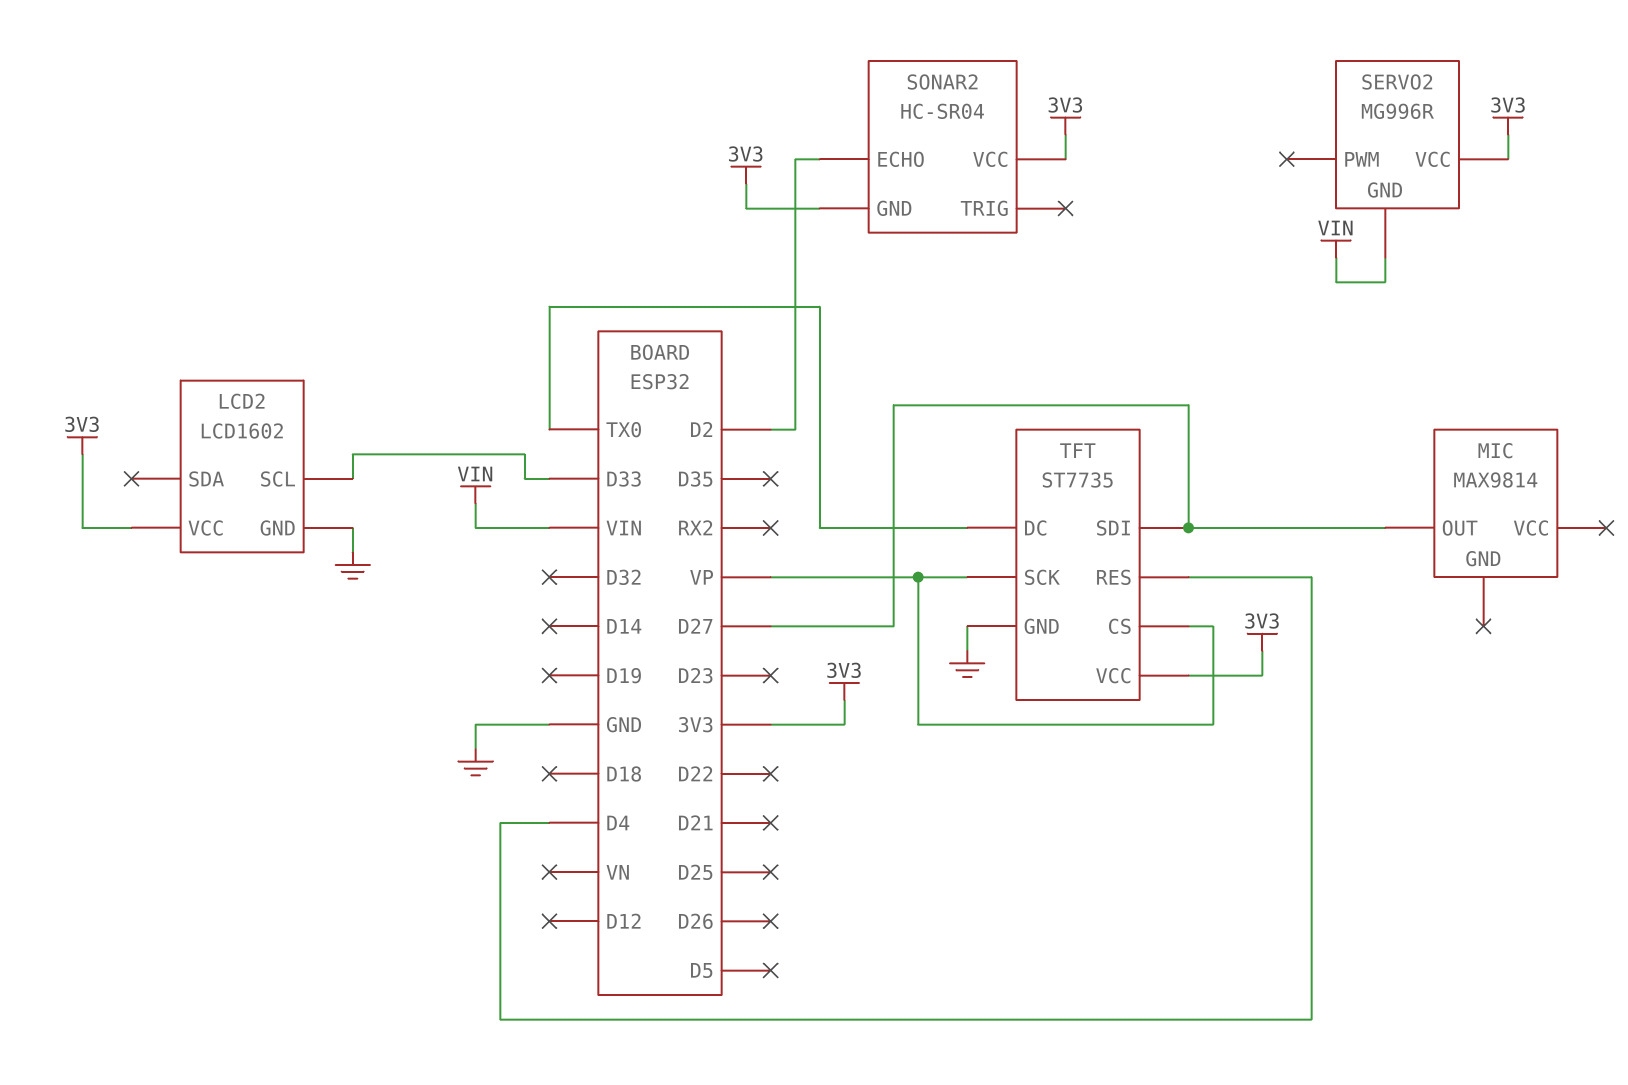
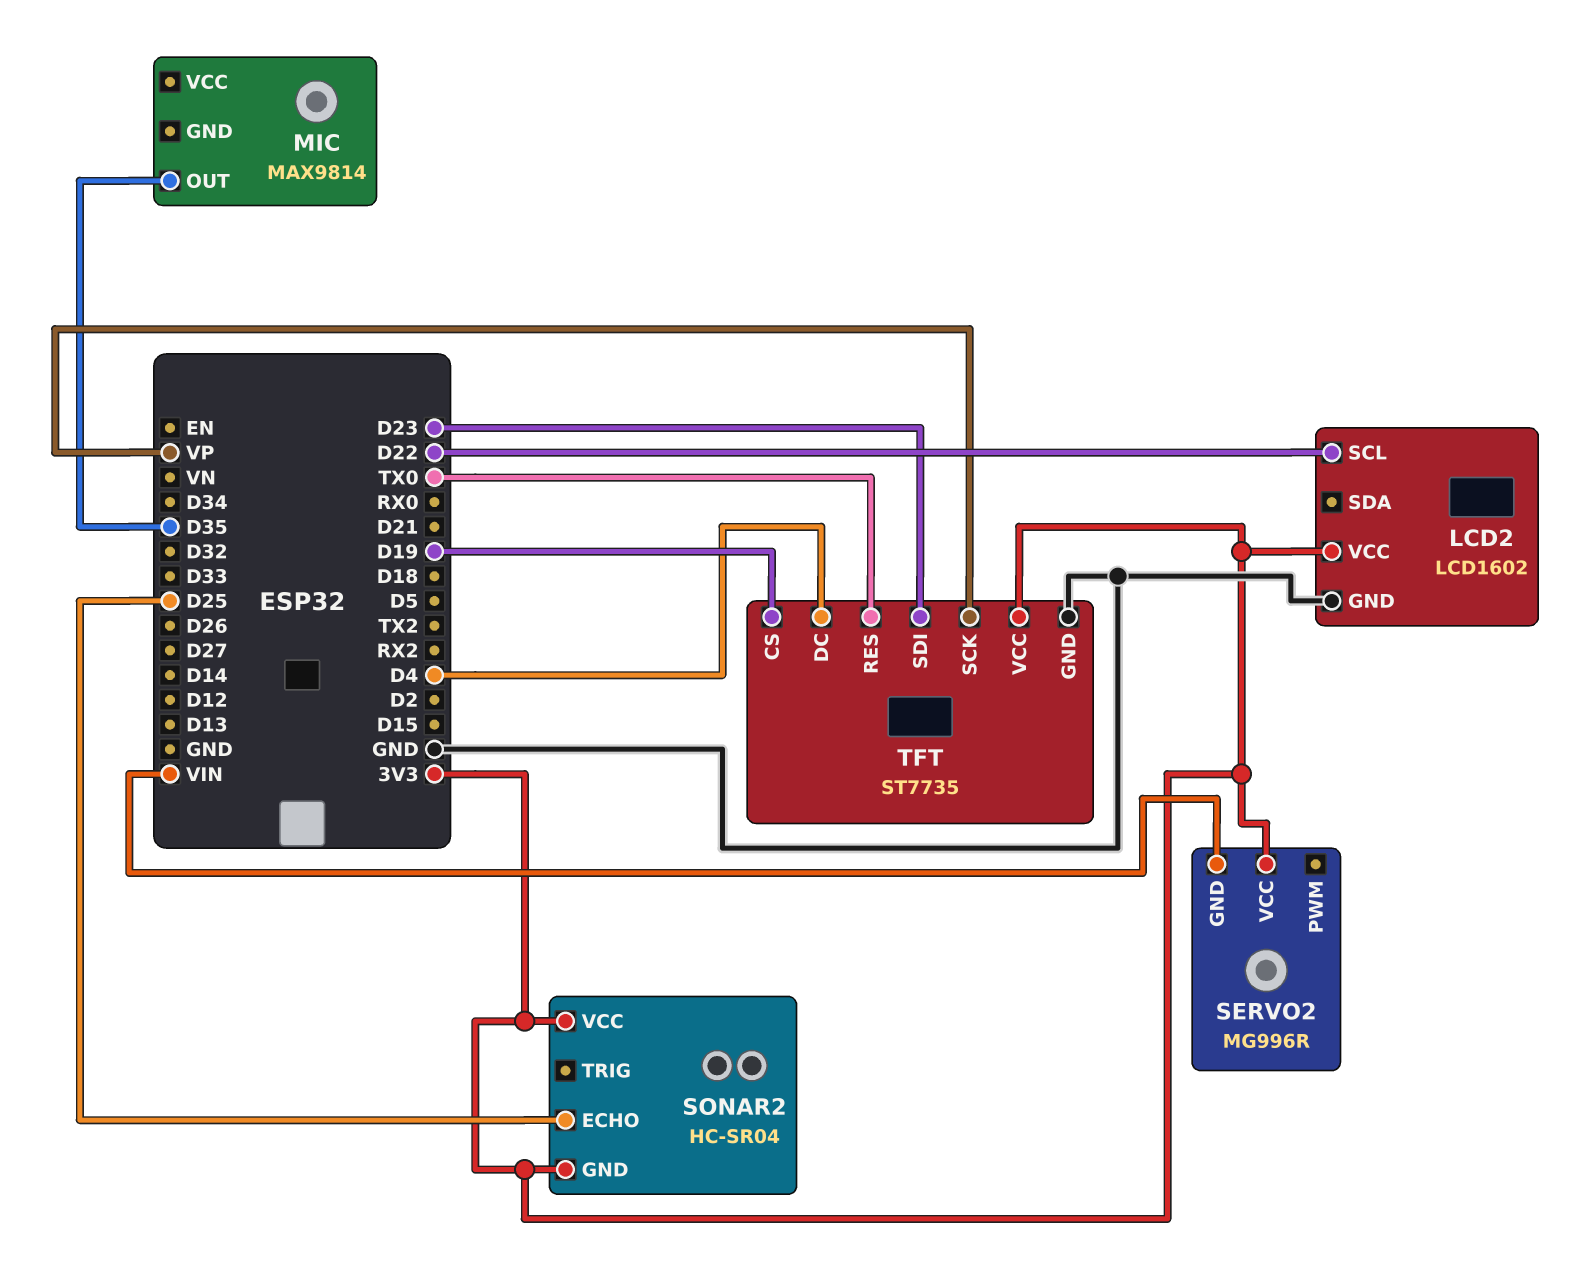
LCD2 pin SCL: D33 -> D22
MIC pin OUT: D27 -> D35
SONAR2 pin ECHO: D2 -> D25
TFT pin CS: VP -> D19
TFT pin DC: TX0 -> D4
TFT pin RES: D4 -> TX0
TFT pin SDI: D27 -> D23

